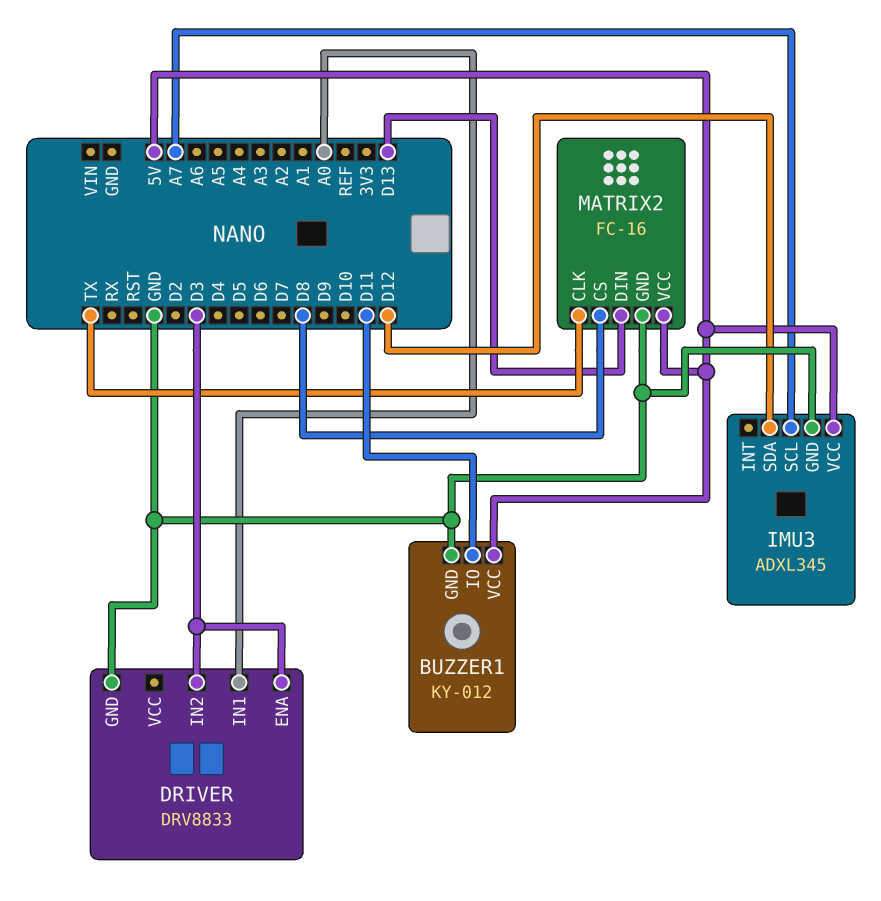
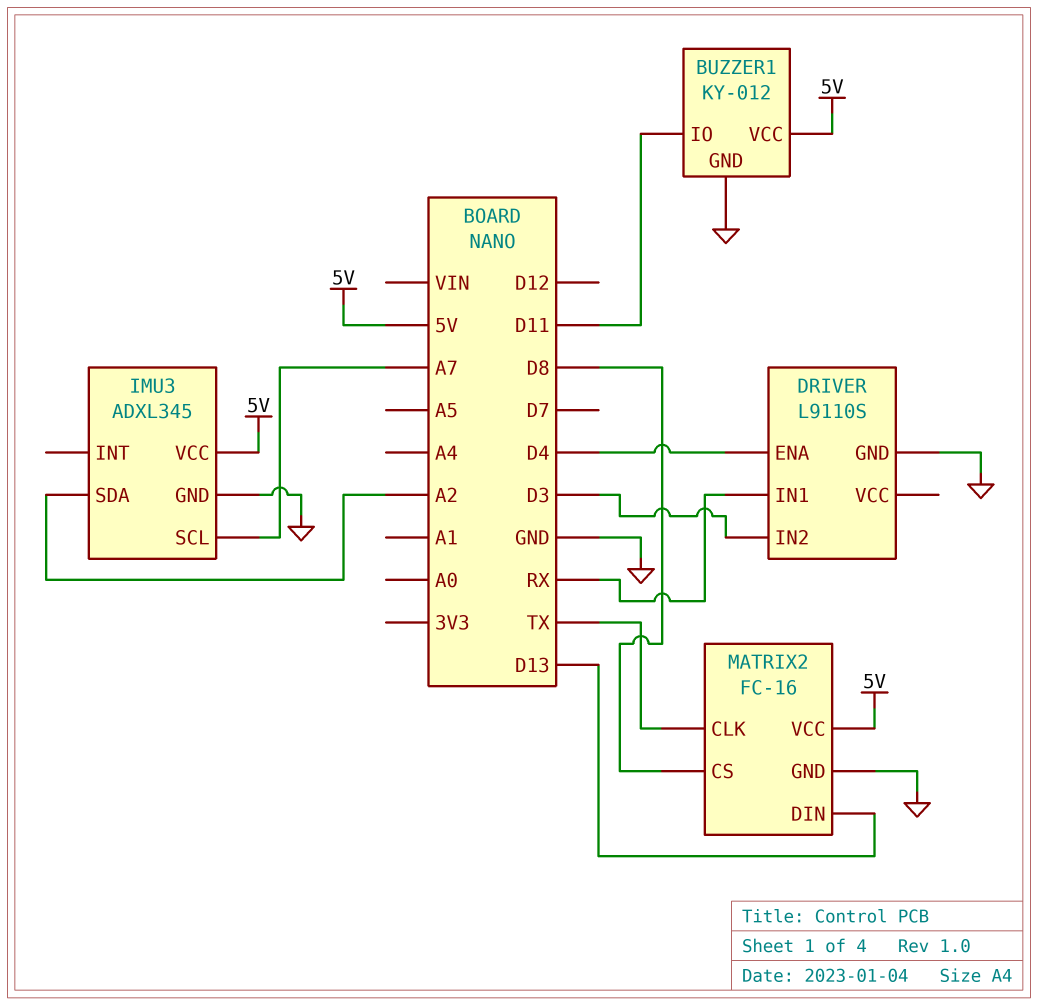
DRIVER: DRV8833 -> L9110S
DRIVER pin ENA: D3 -> D4
DRIVER pin IN1: A0 -> RX
IMU3 pin SDA: D12 -> A2

